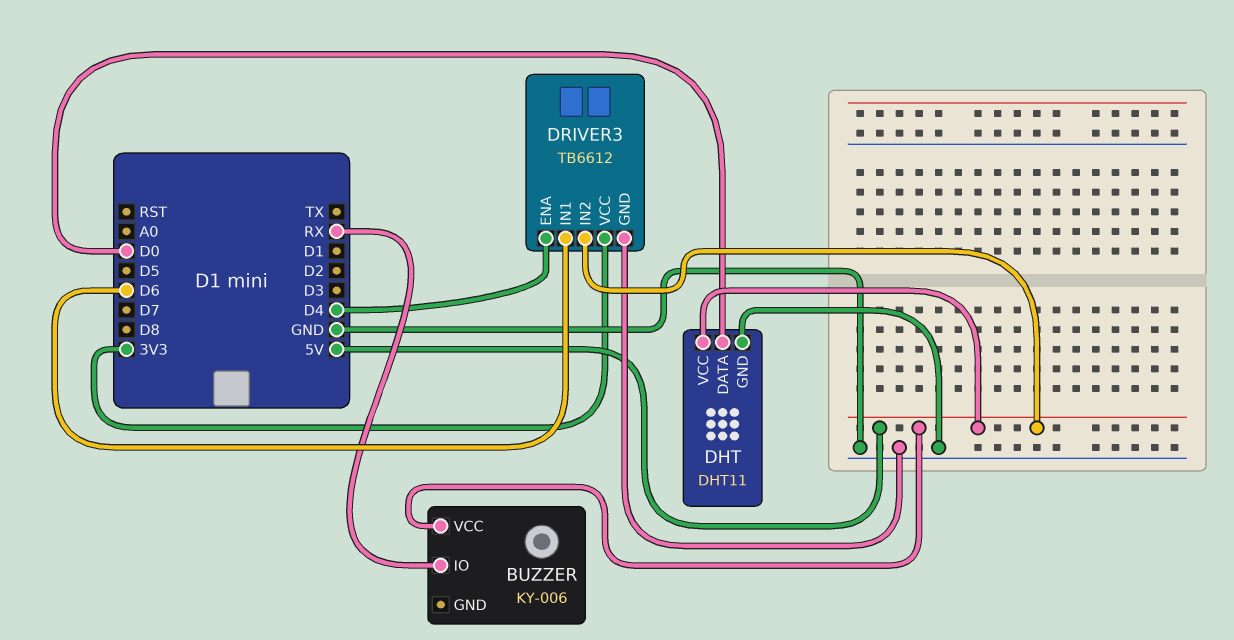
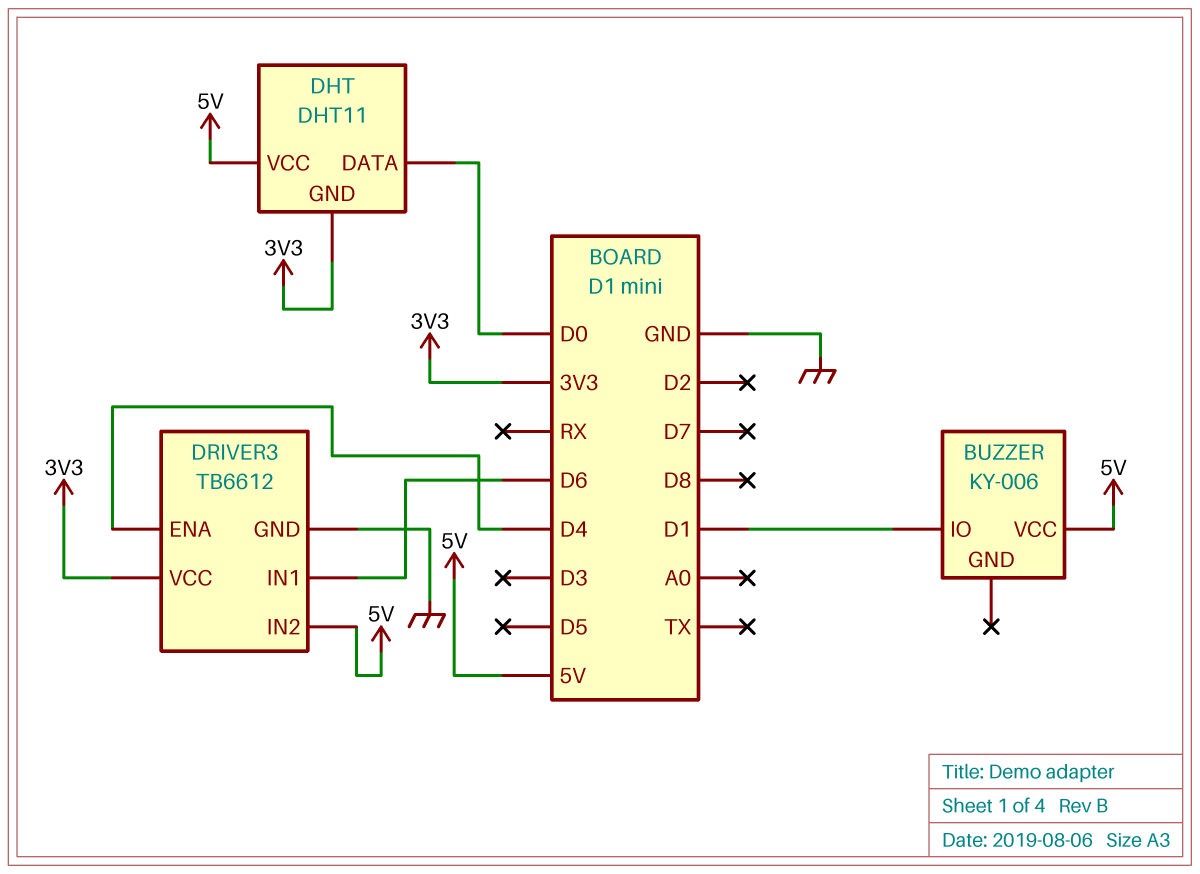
BUZZER pin IO: RX -> D1
DHT pin GND: GND -> 3V3

